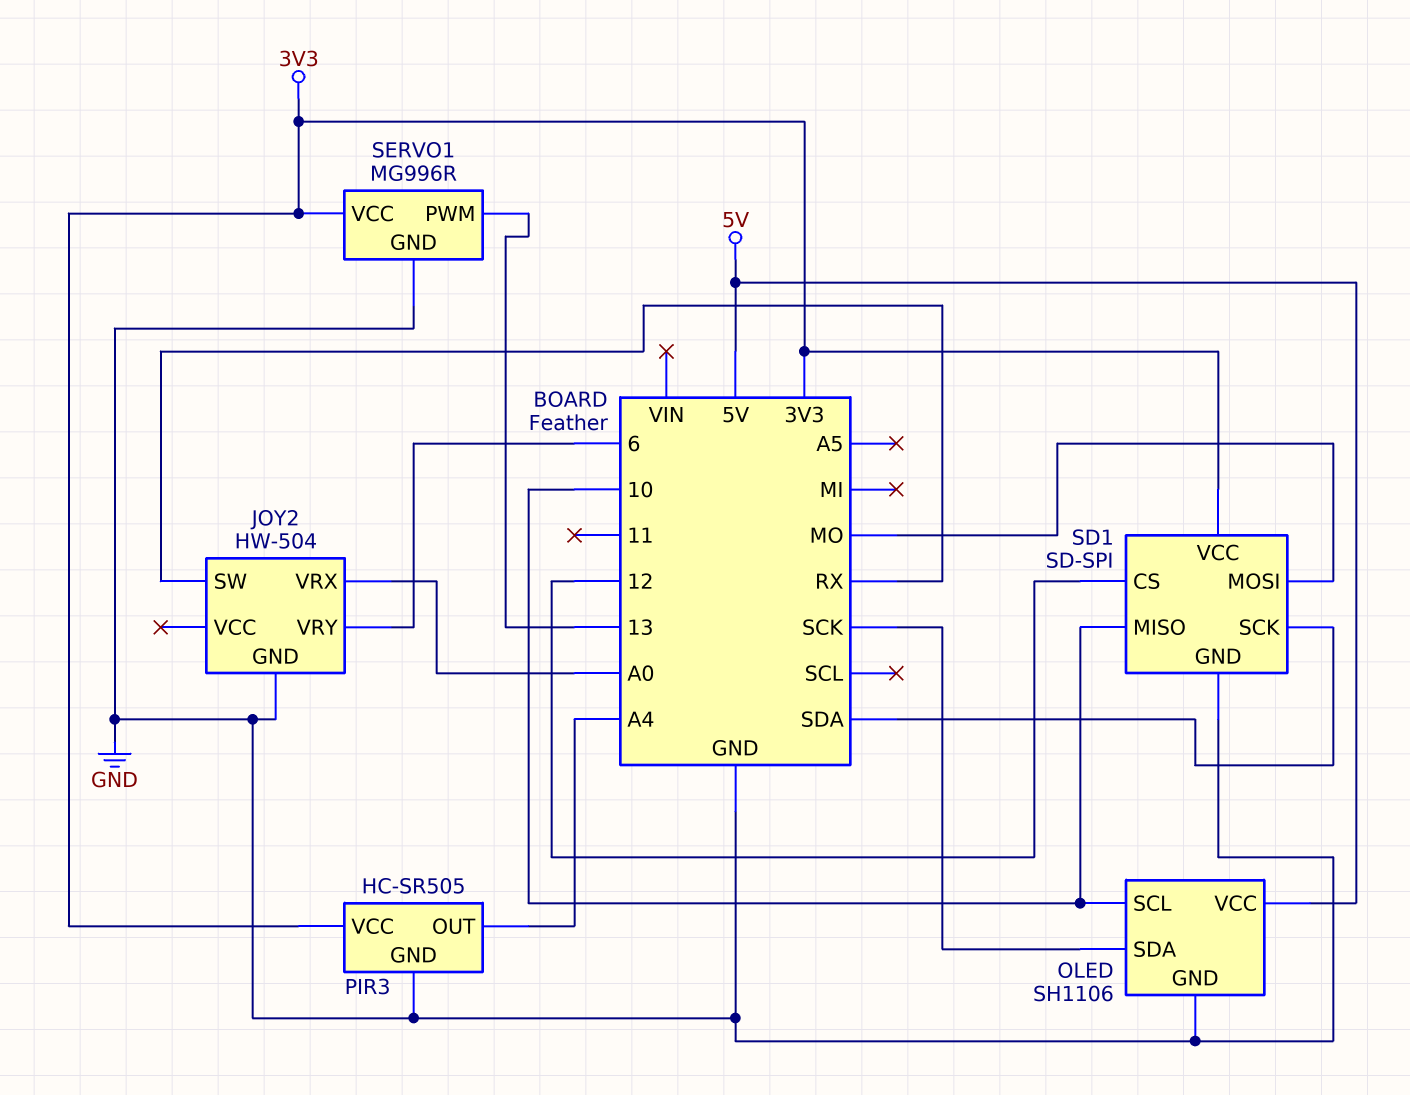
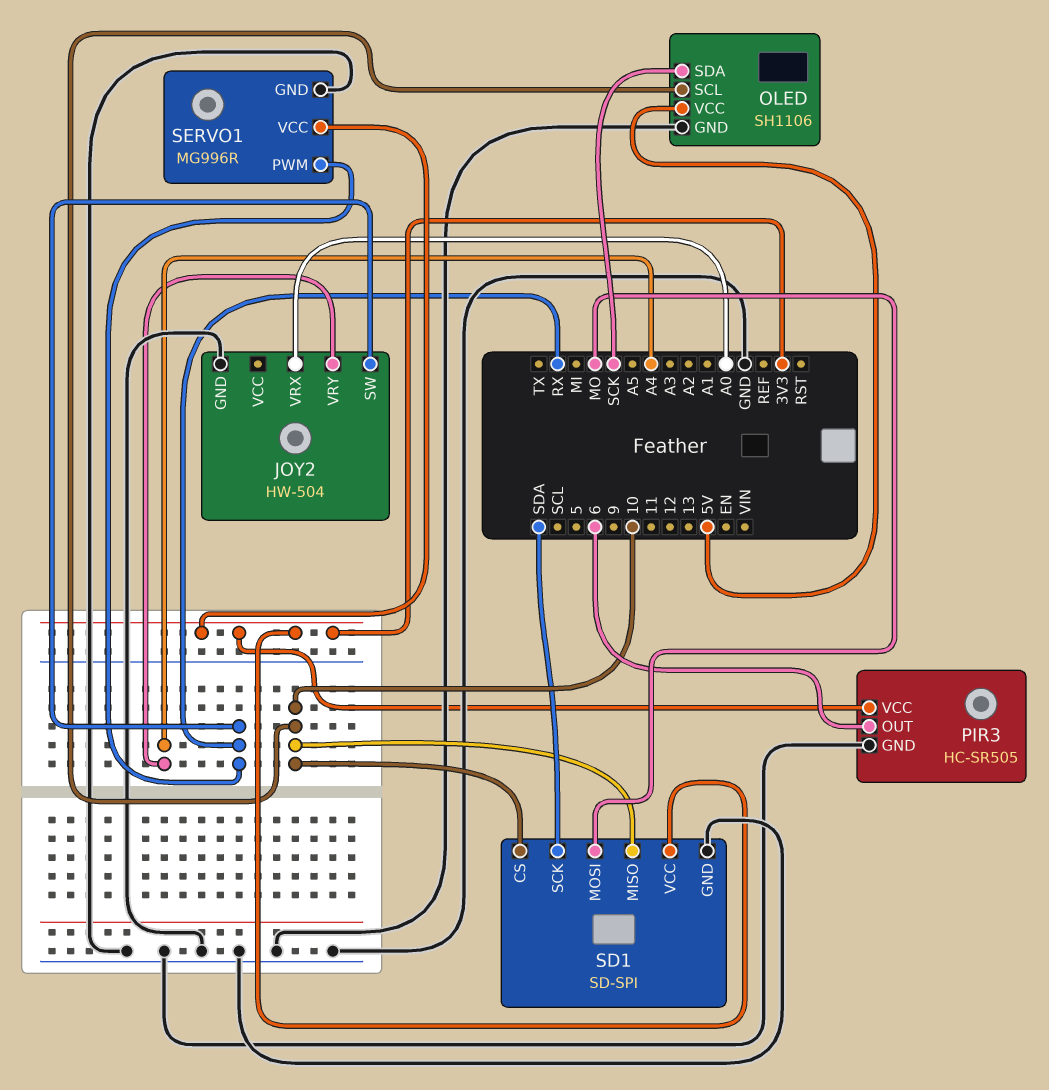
JOY2 pin VRY: 6 -> A4
PIR3 pin OUT: A4 -> 6
SD1 pin CS: 12 -> 10
SERVO1 pin PWM: 13 -> RX

